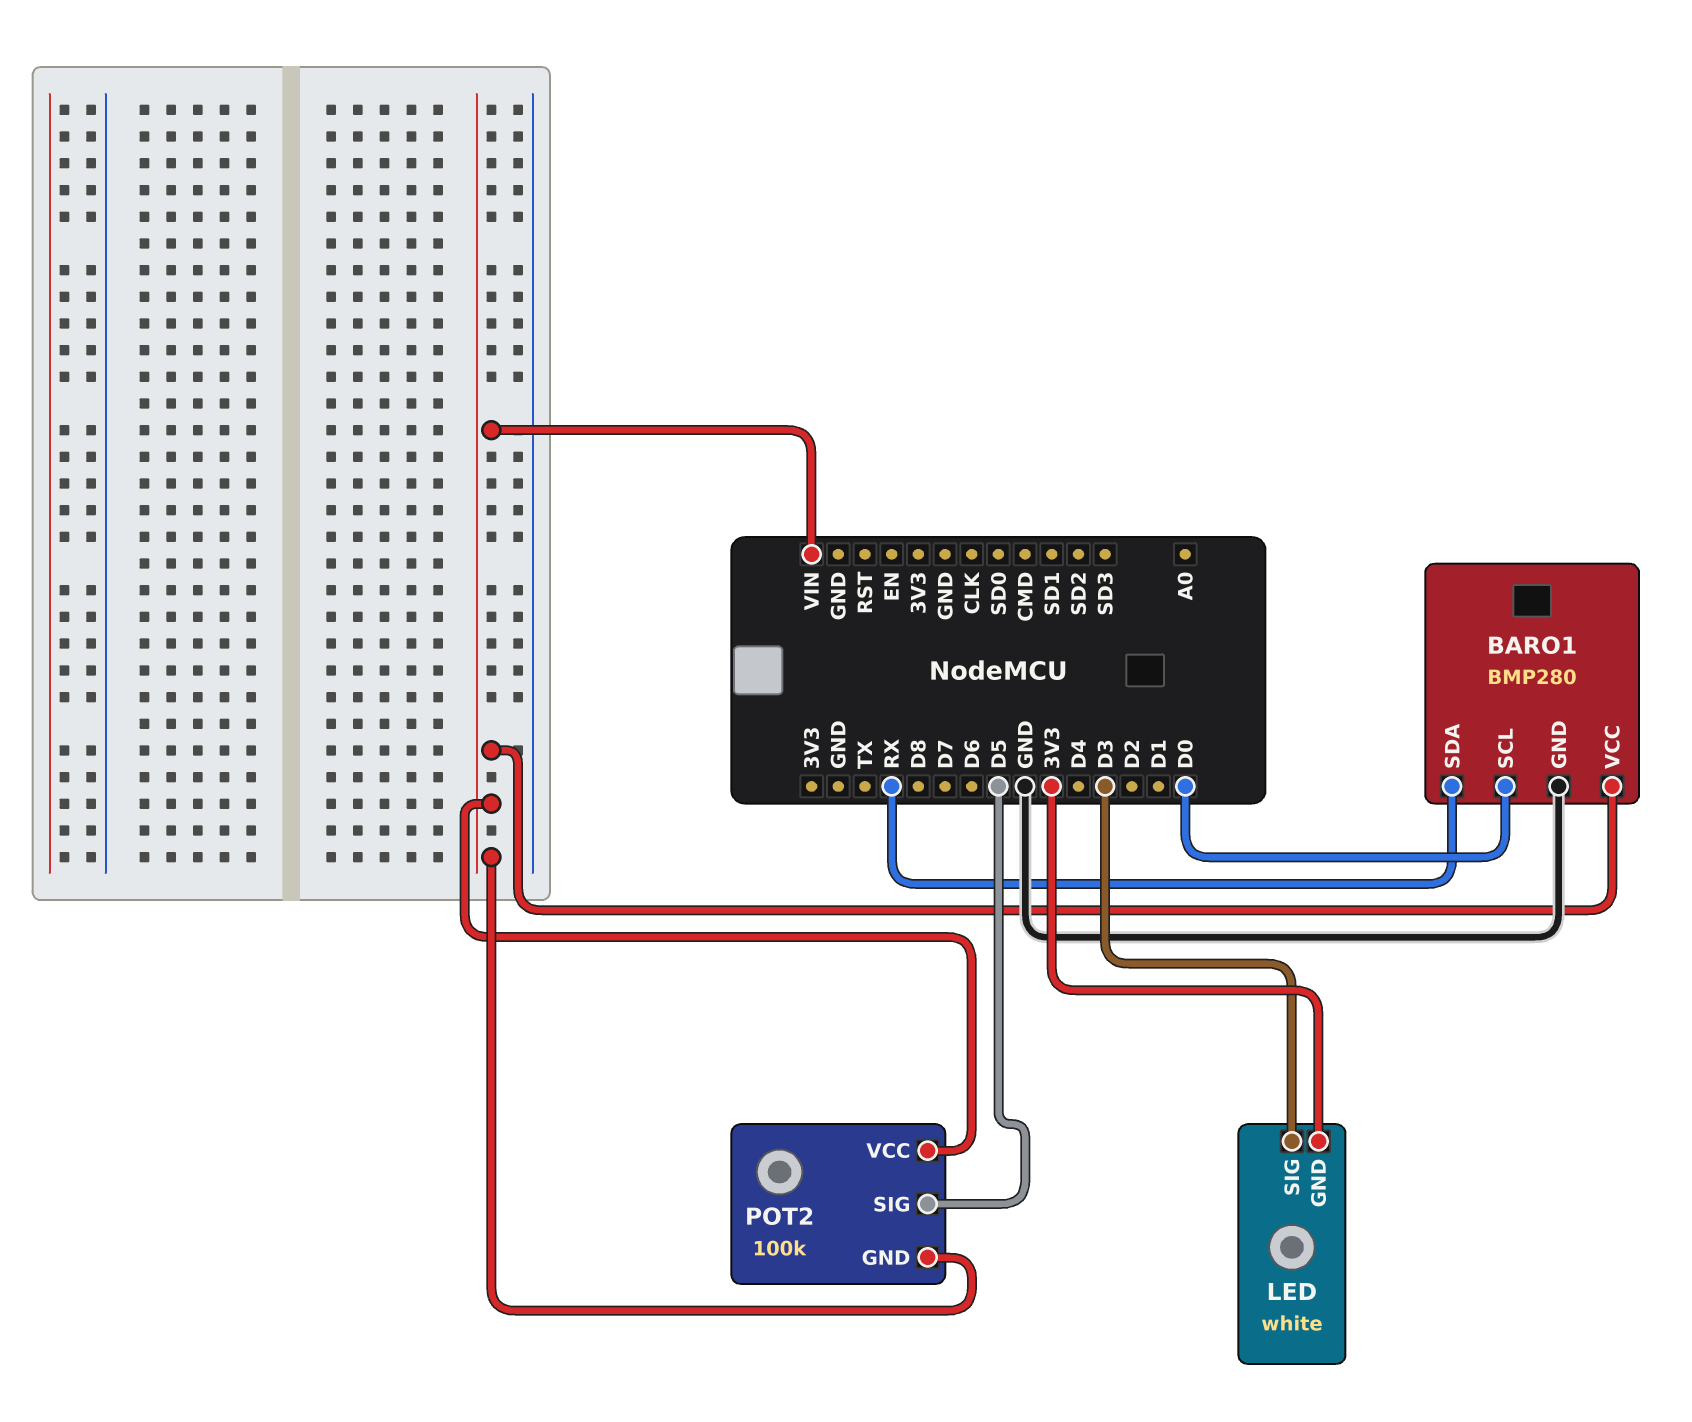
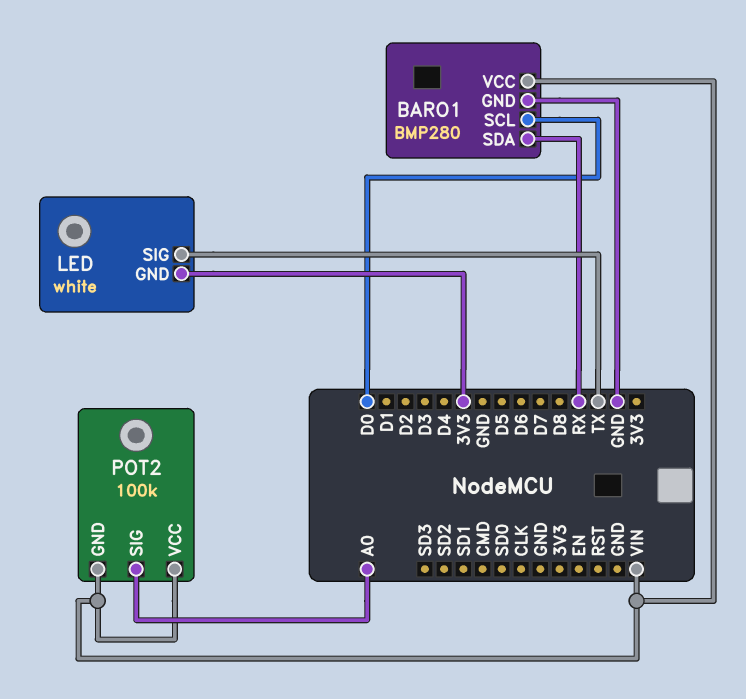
LED pin SIG: D3 -> TX
POT2 pin SIG: D5 -> A0

